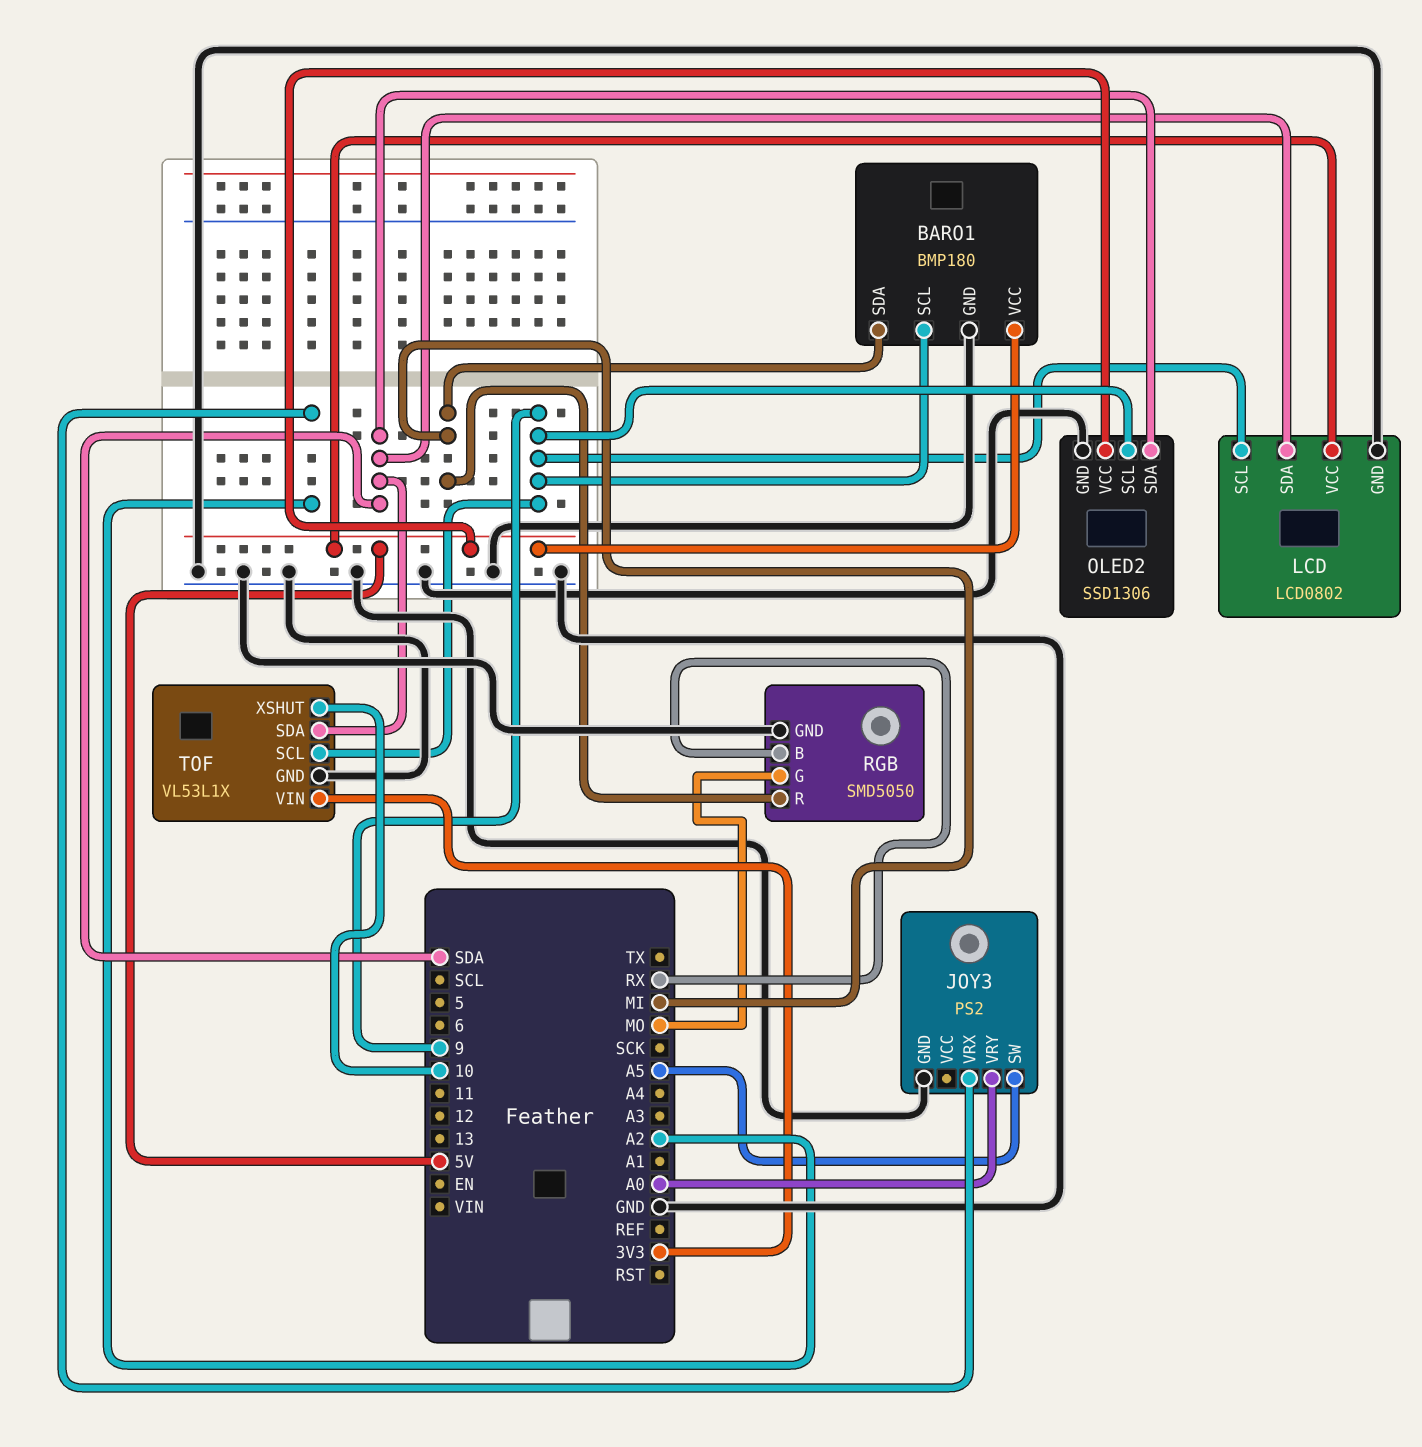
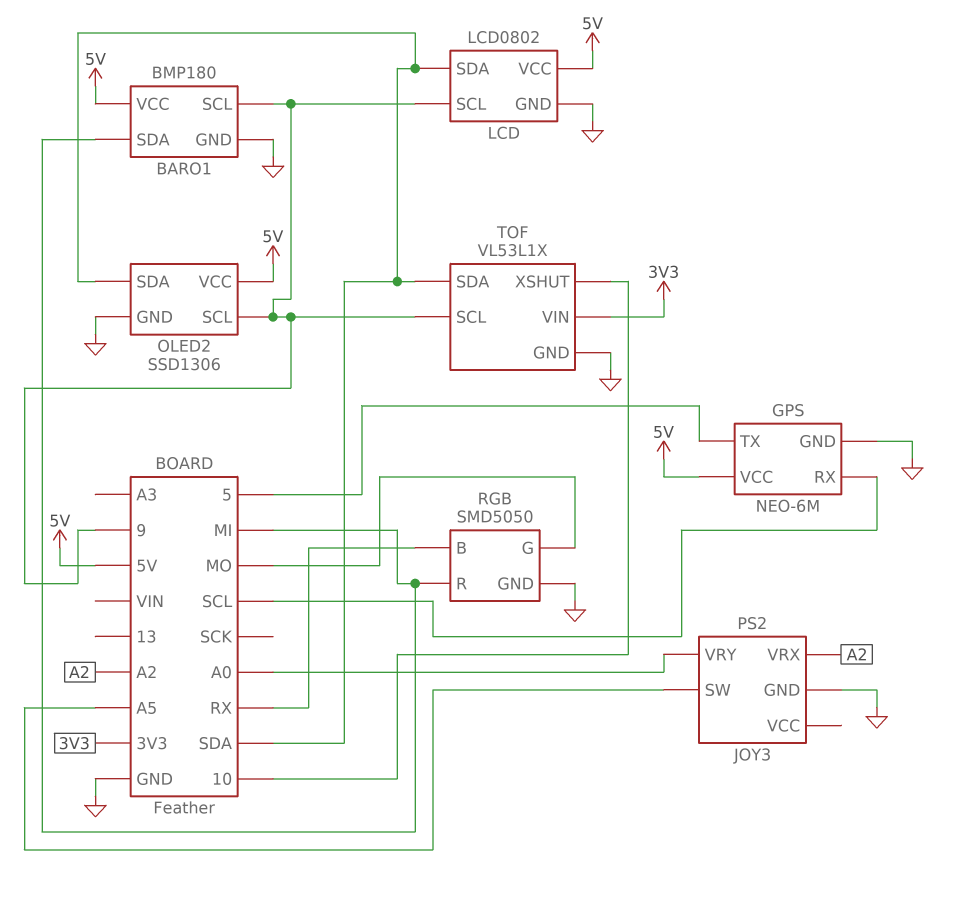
GPS: none -> NEO-6M
GPS pin GND: none -> GND
GPS pin RX: none -> SCL
GPS pin TX: none -> 5
GPS pin VCC: none -> 5V

